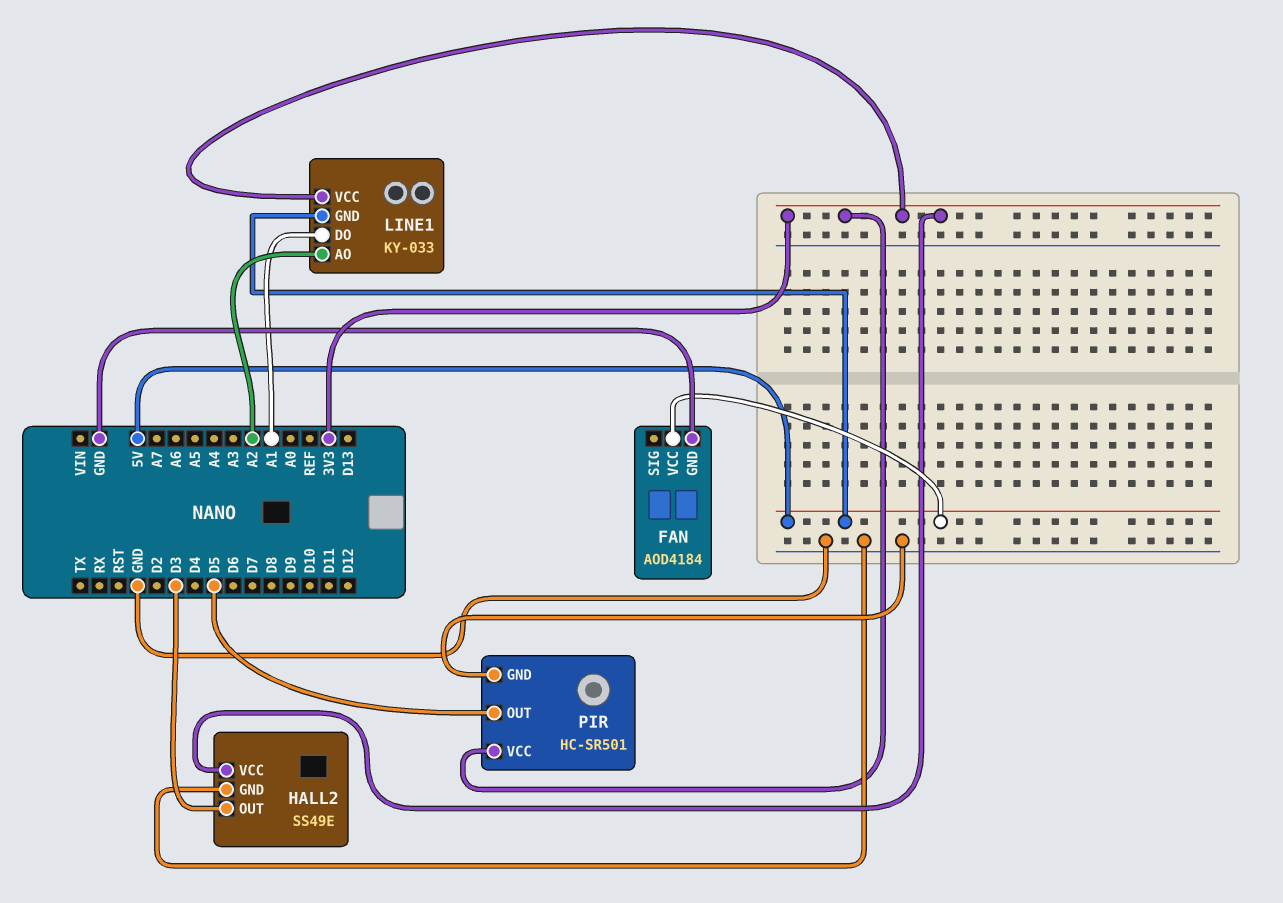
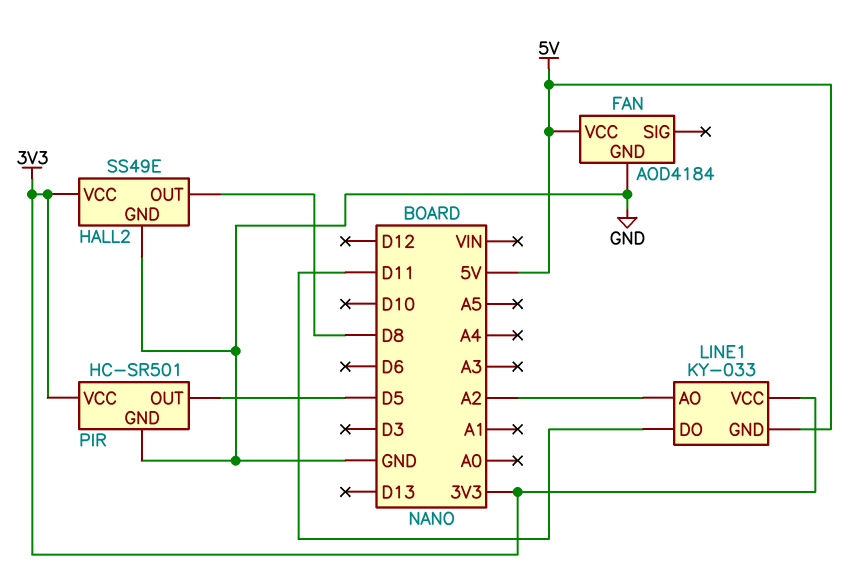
HALL2 pin OUT: D3 -> D8
LINE1 pin DO: A1 -> D11

